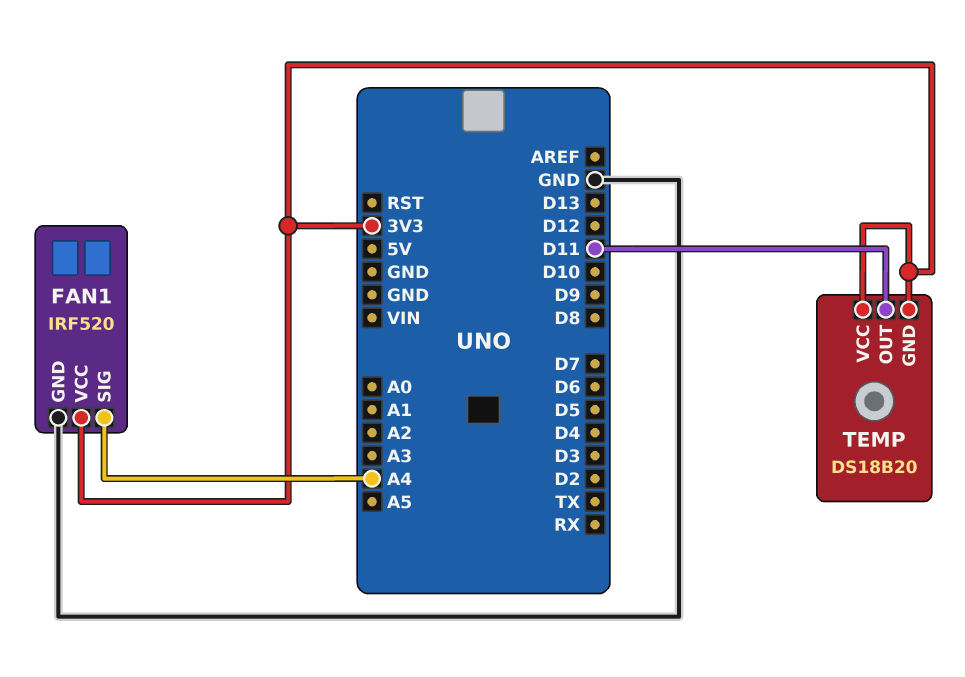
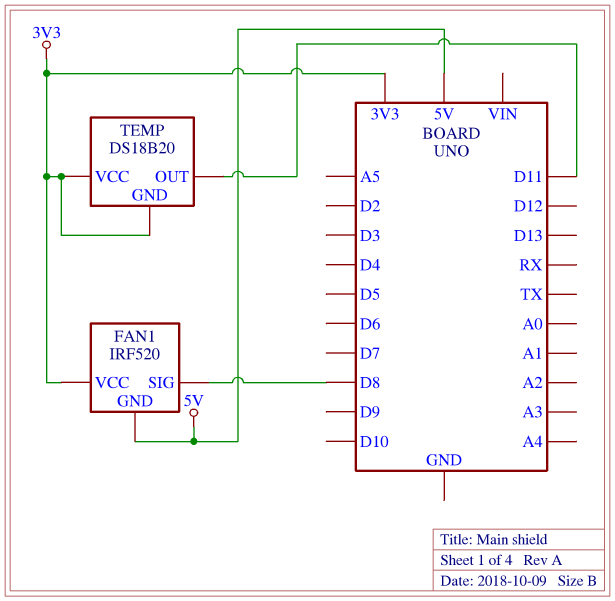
FAN1 pin GND: GND -> 5V
FAN1 pin SIG: A4 -> D8

